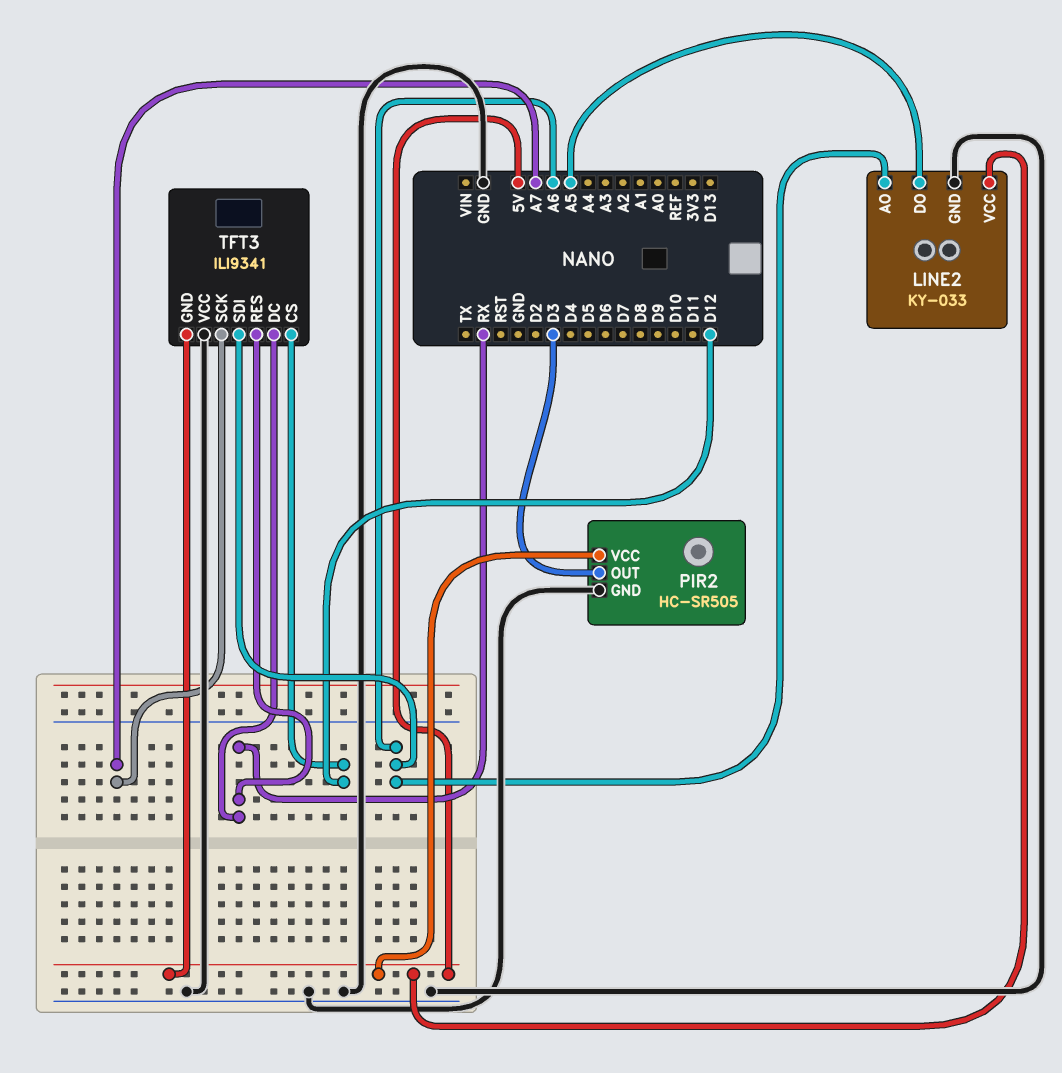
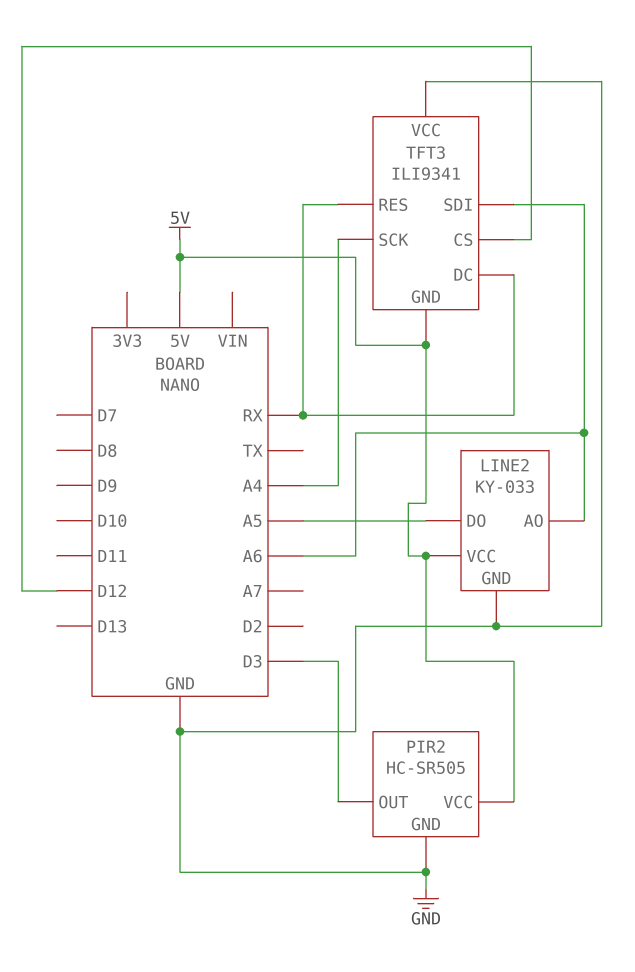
TFT3 pin SCK: A7 -> A4

